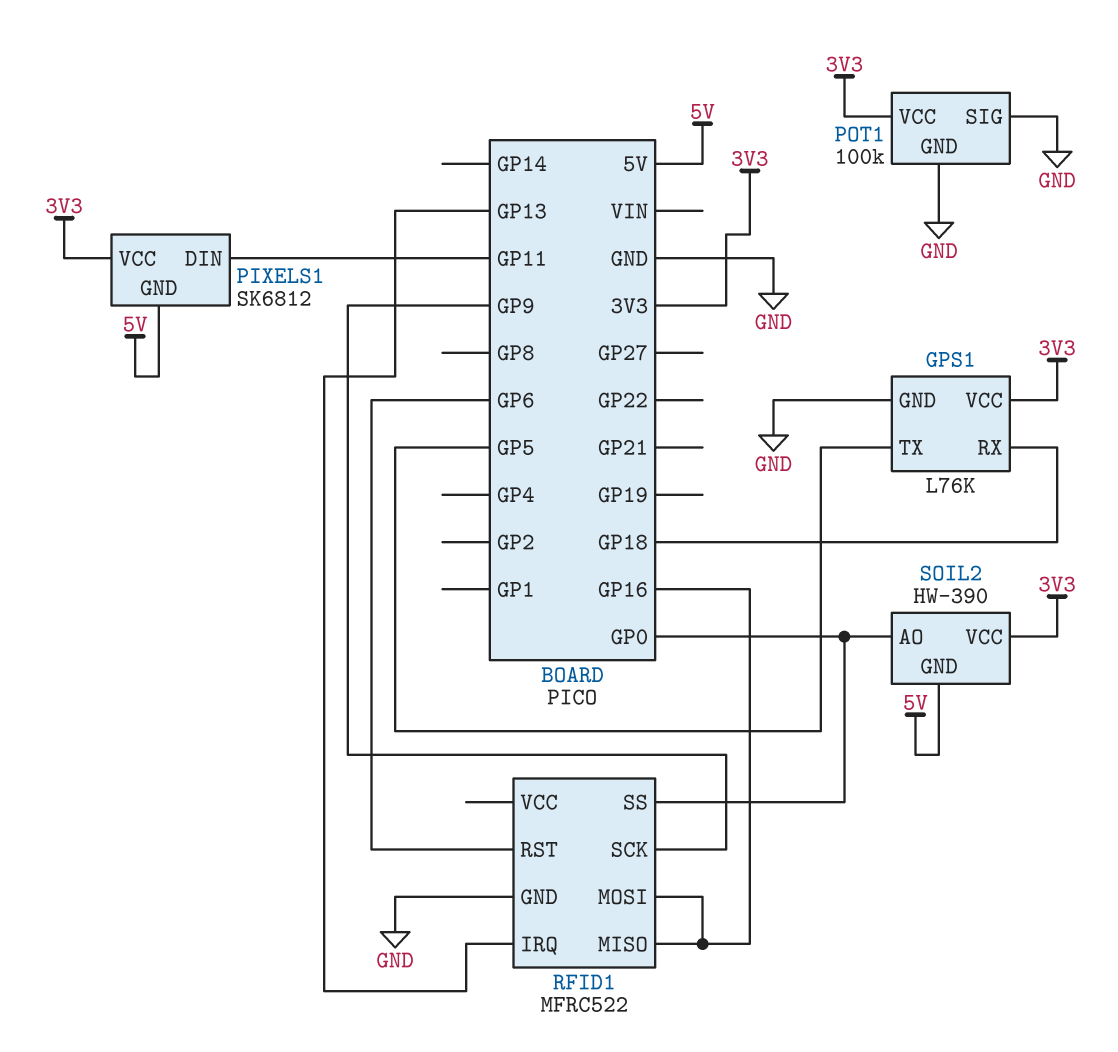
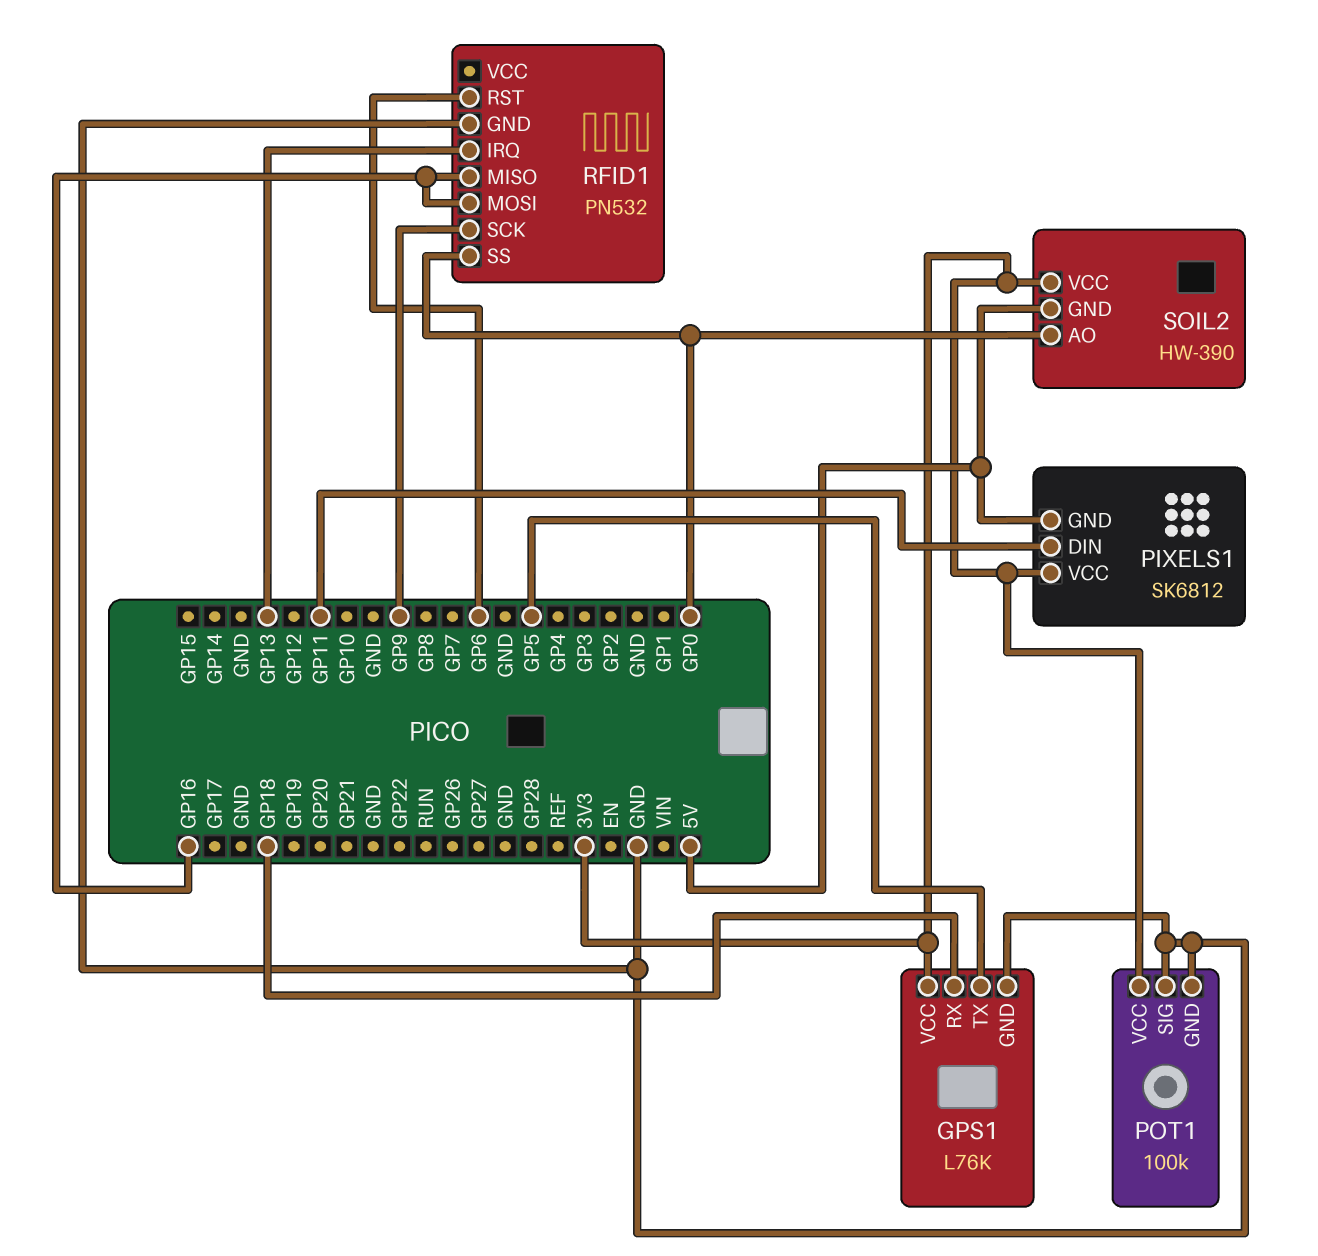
RFID1: MFRC522 -> PN532

